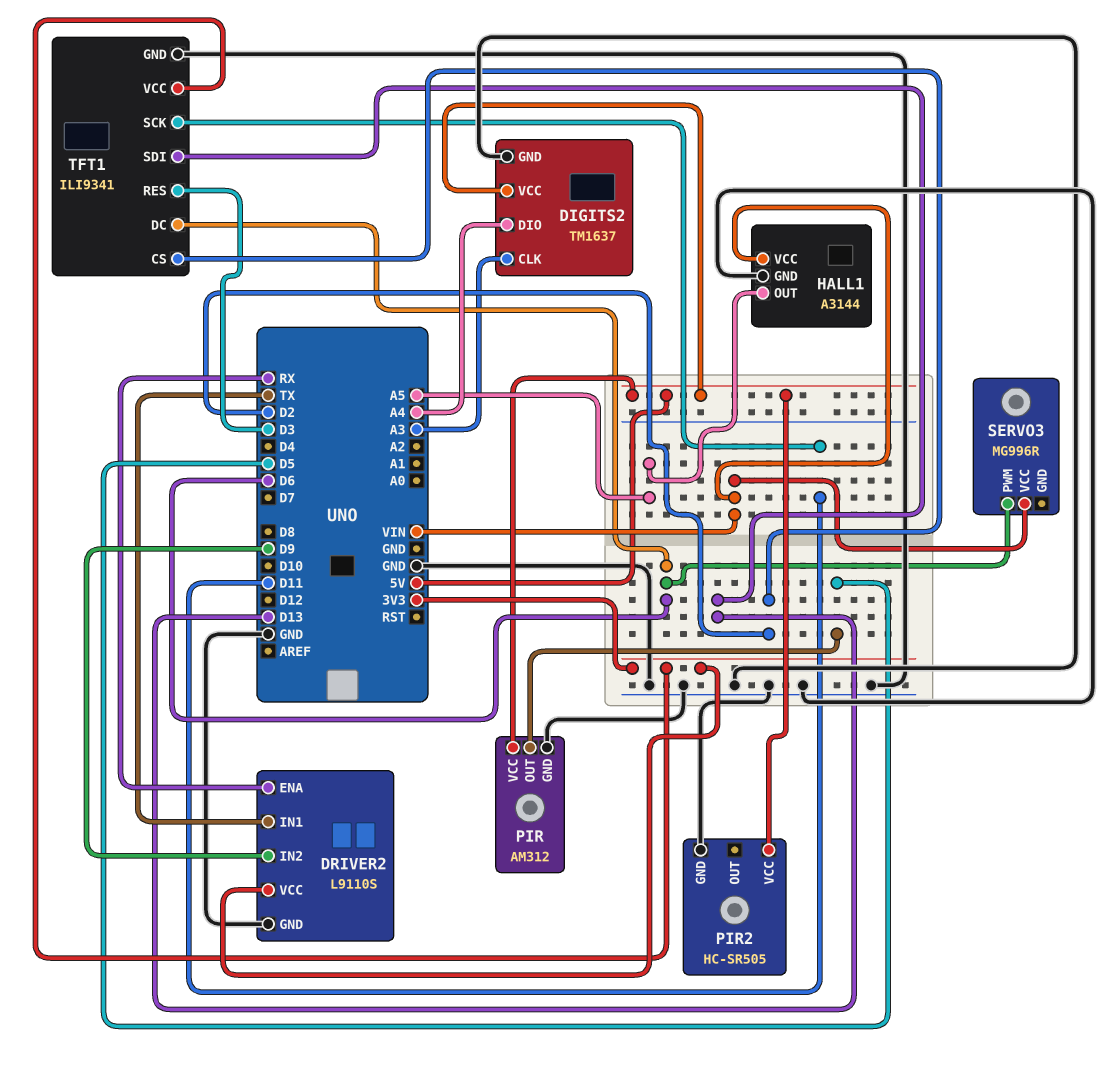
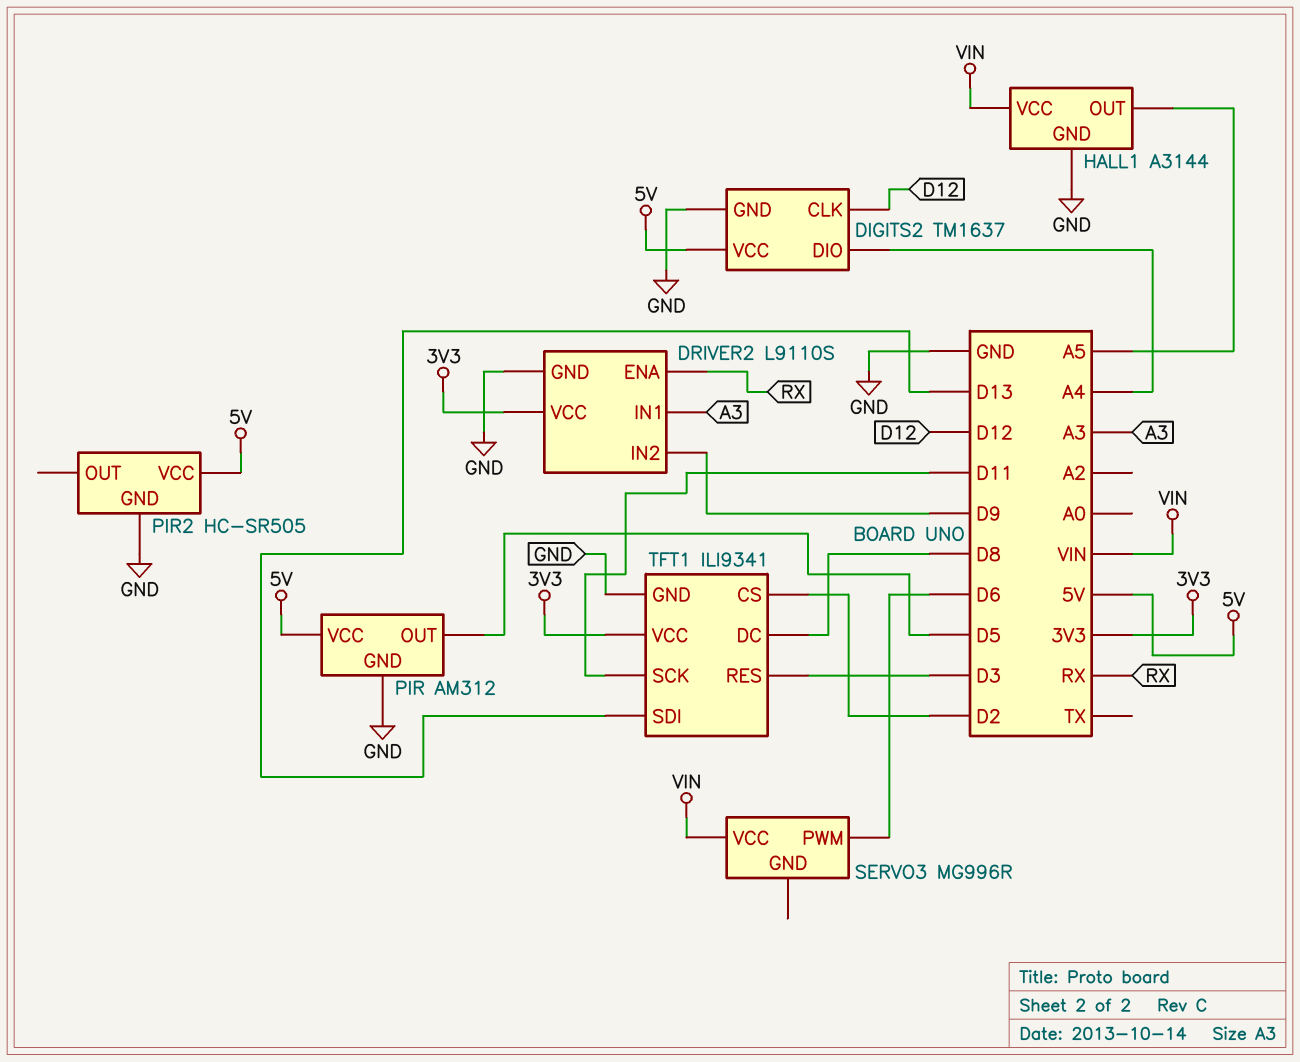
DIGITS2 pin CLK: A3 -> D12
DRIVER2 pin IN1: TX -> A3
TFT1 pin DC: D6 -> D8

